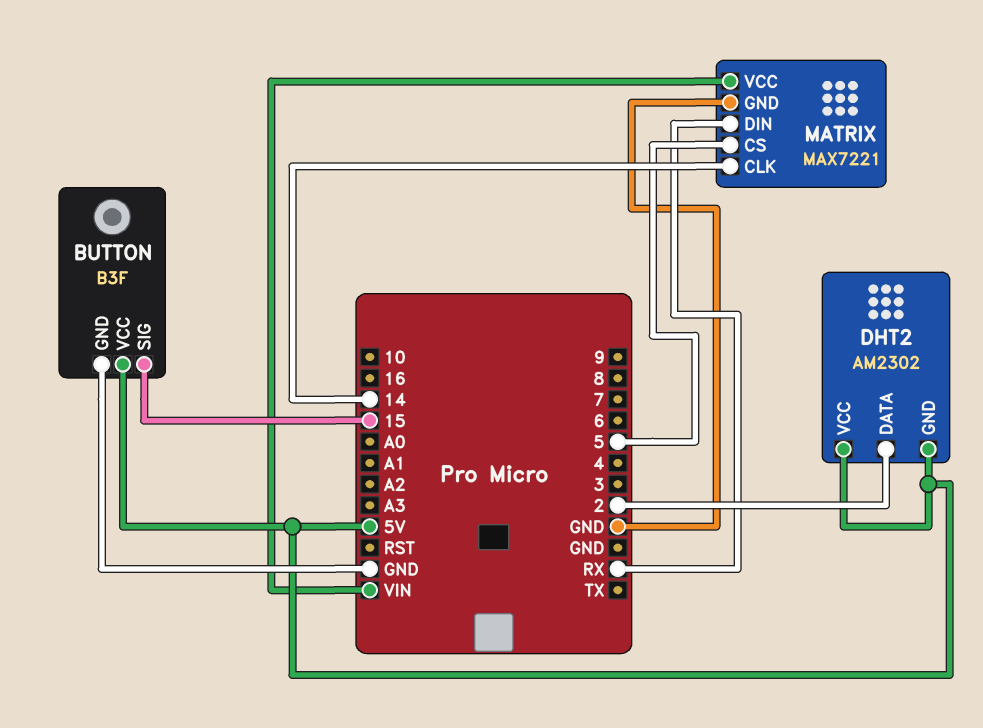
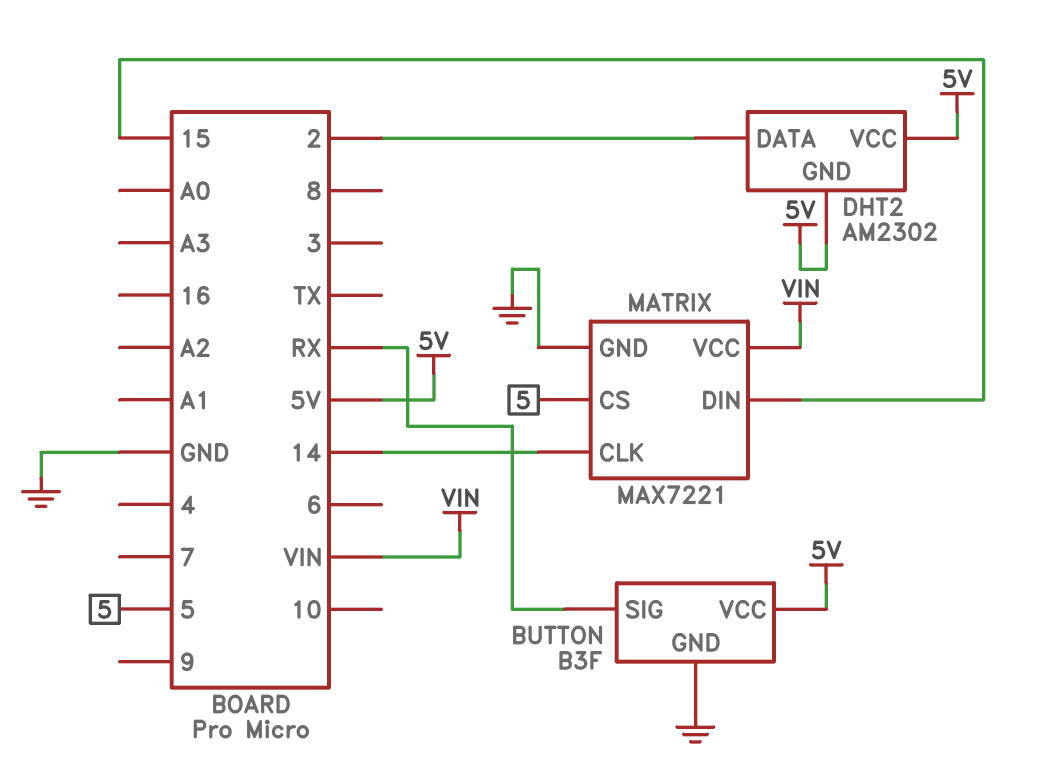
BUTTON pin SIG: 15 -> RX
MATRIX pin DIN: RX -> 15

